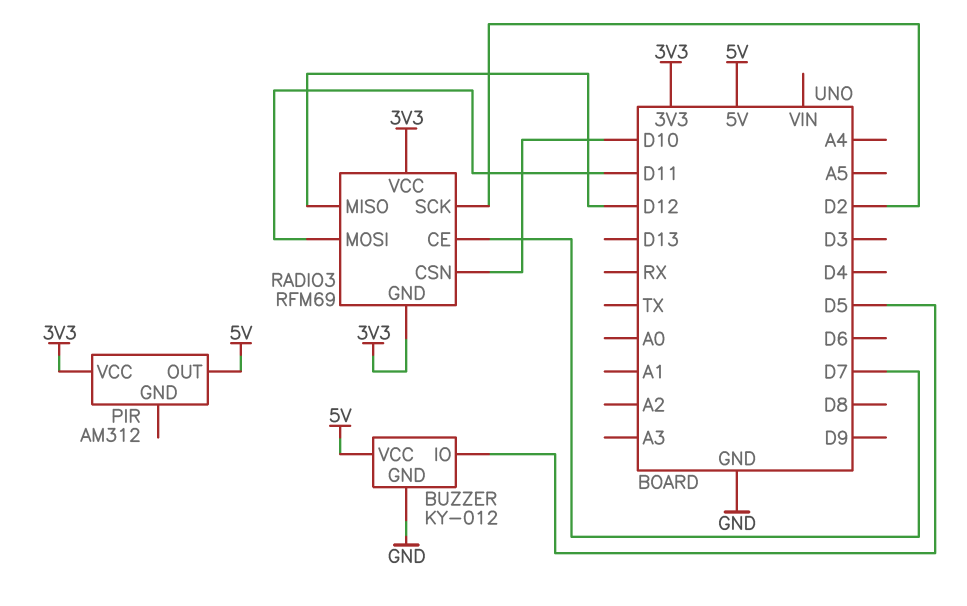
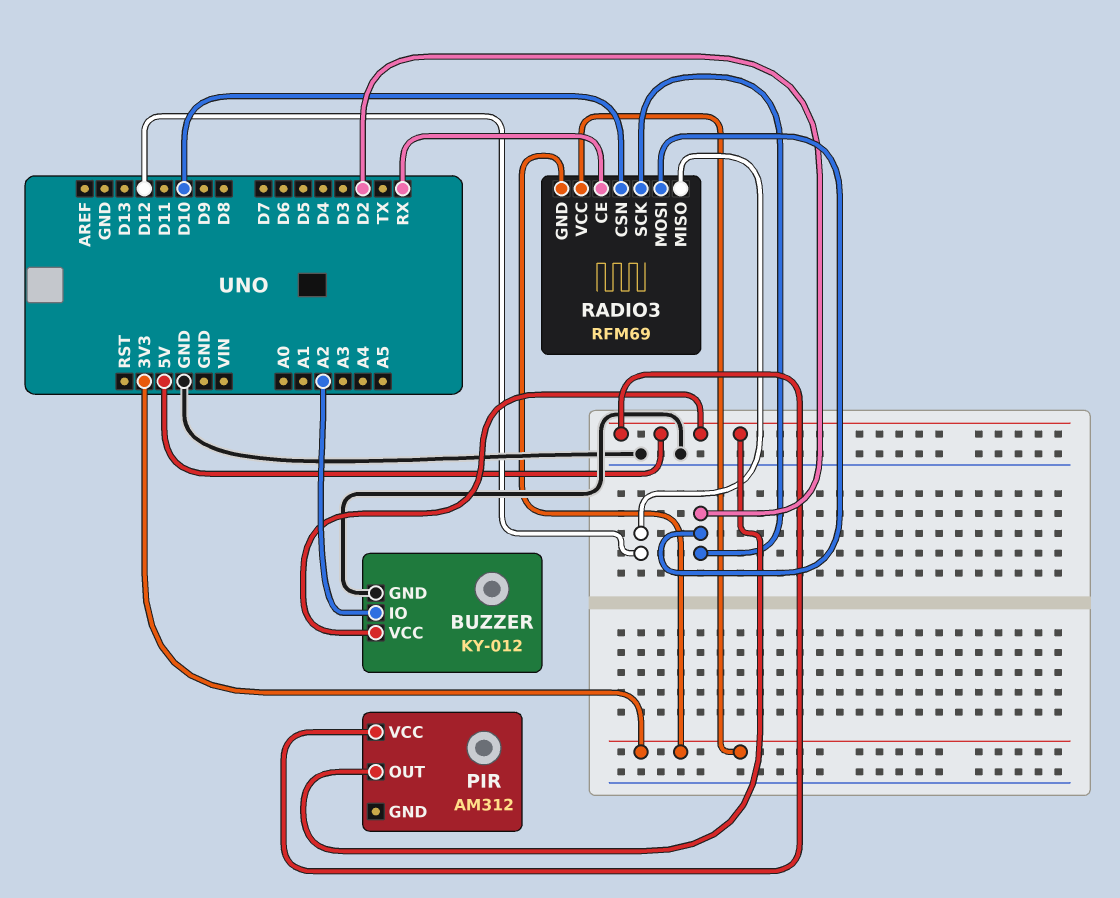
BUZZER pin IO: D5 -> A2
PIR pin VCC: 3V3 -> 5V
RADIO3 pin CE: D7 -> RX
RADIO3 pin MOSI: D11 -> D2

